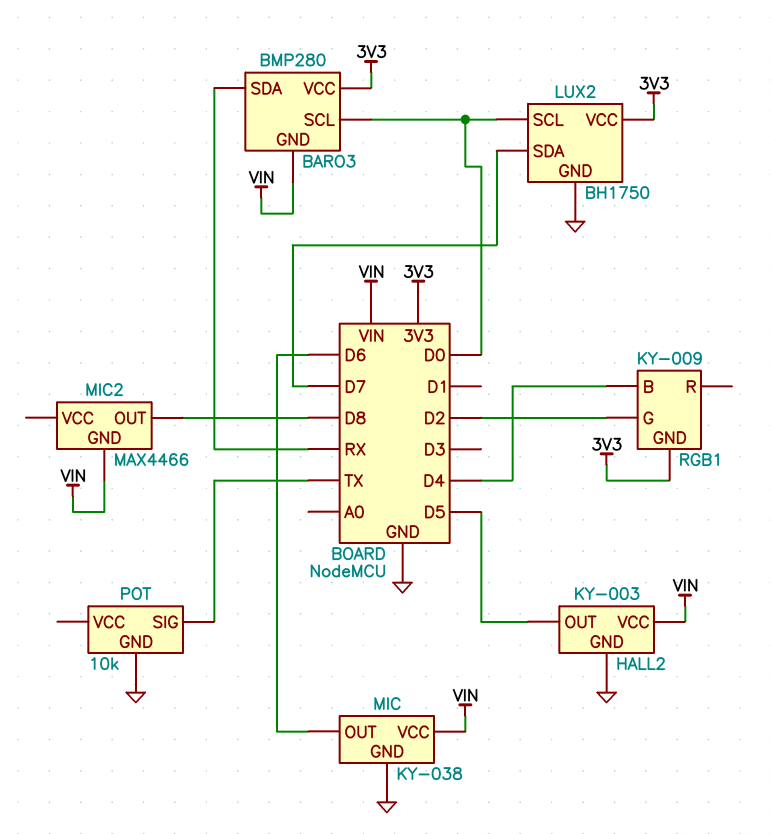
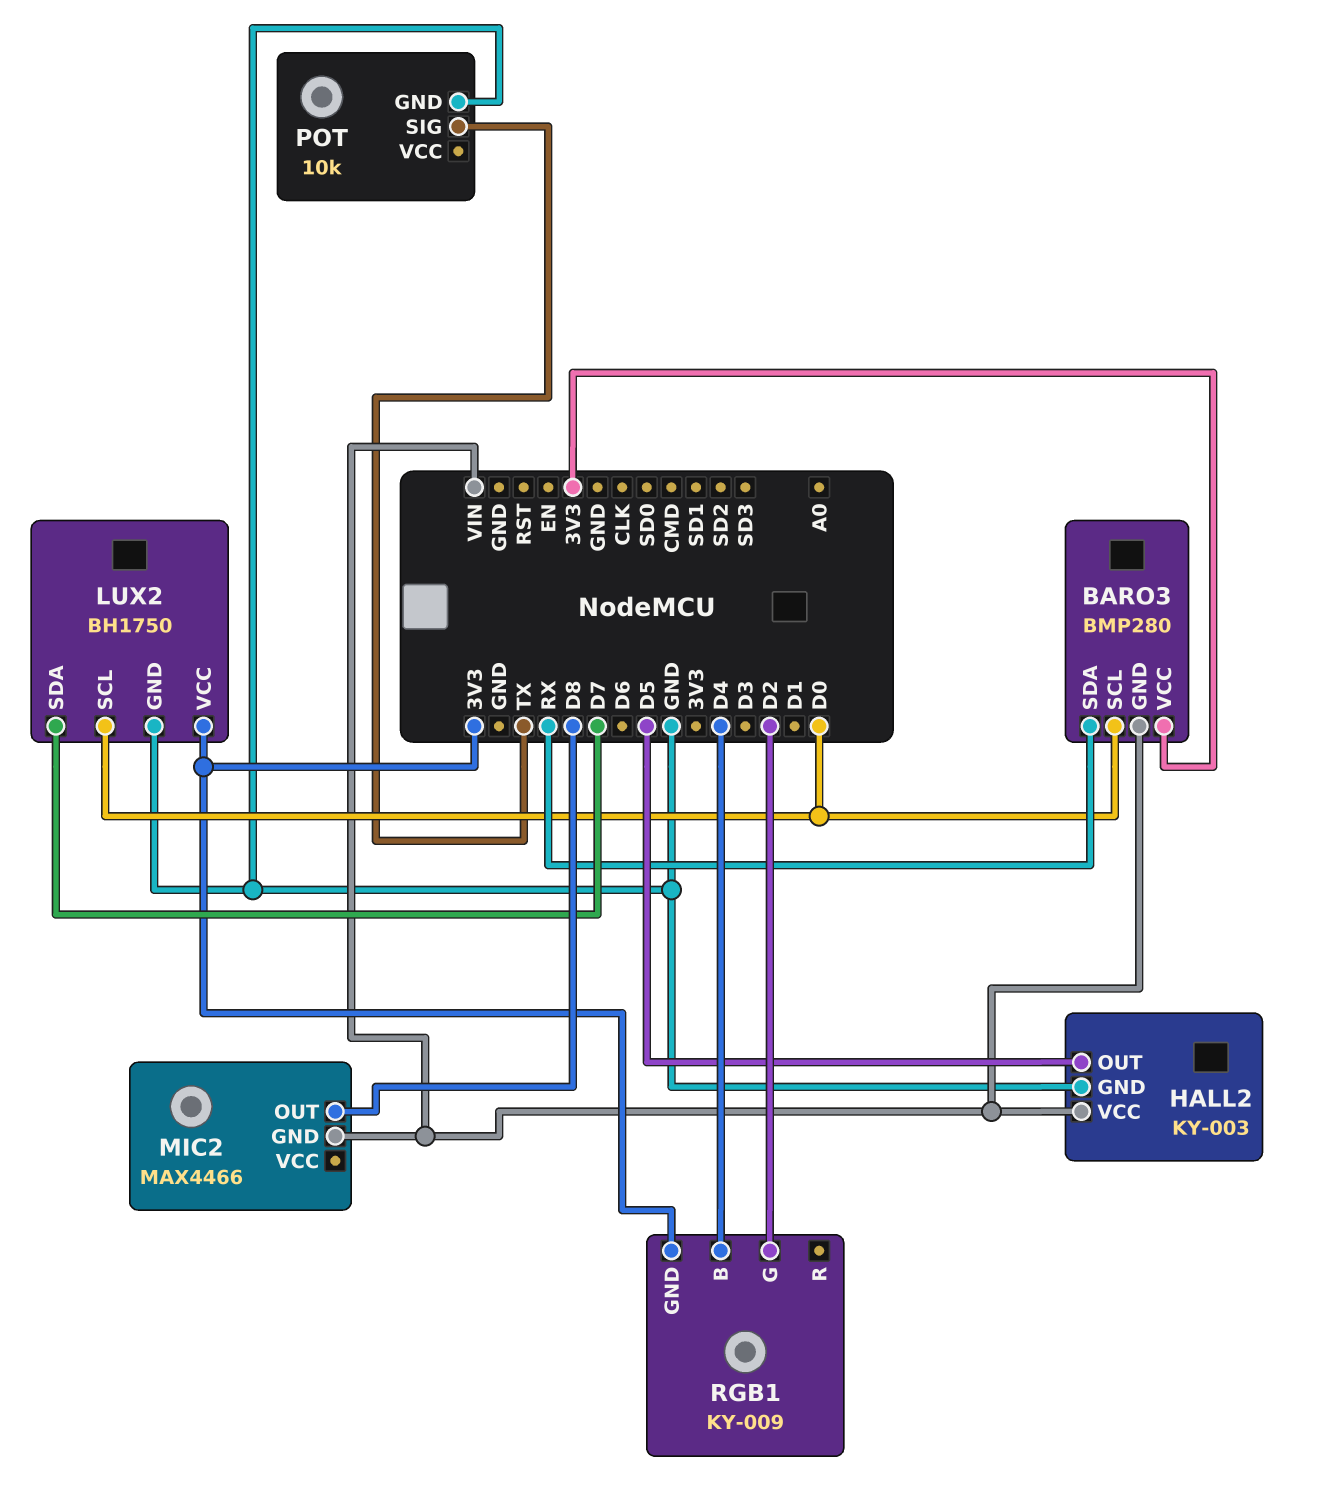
MIC: KY-038 -> none
MIC pin GND: GND -> none
MIC pin OUT: D6 -> none
MIC pin VCC: VIN -> none

